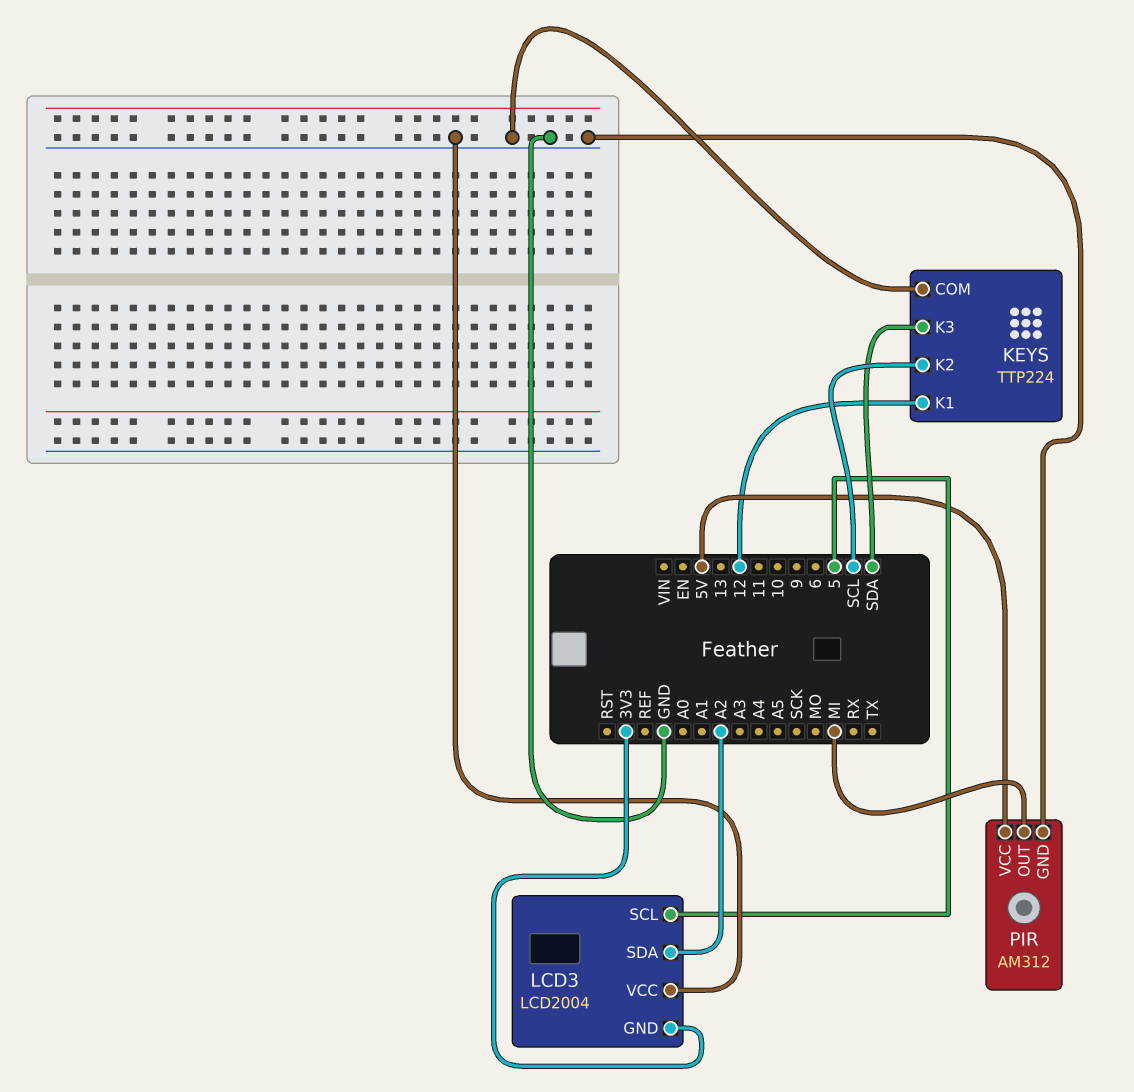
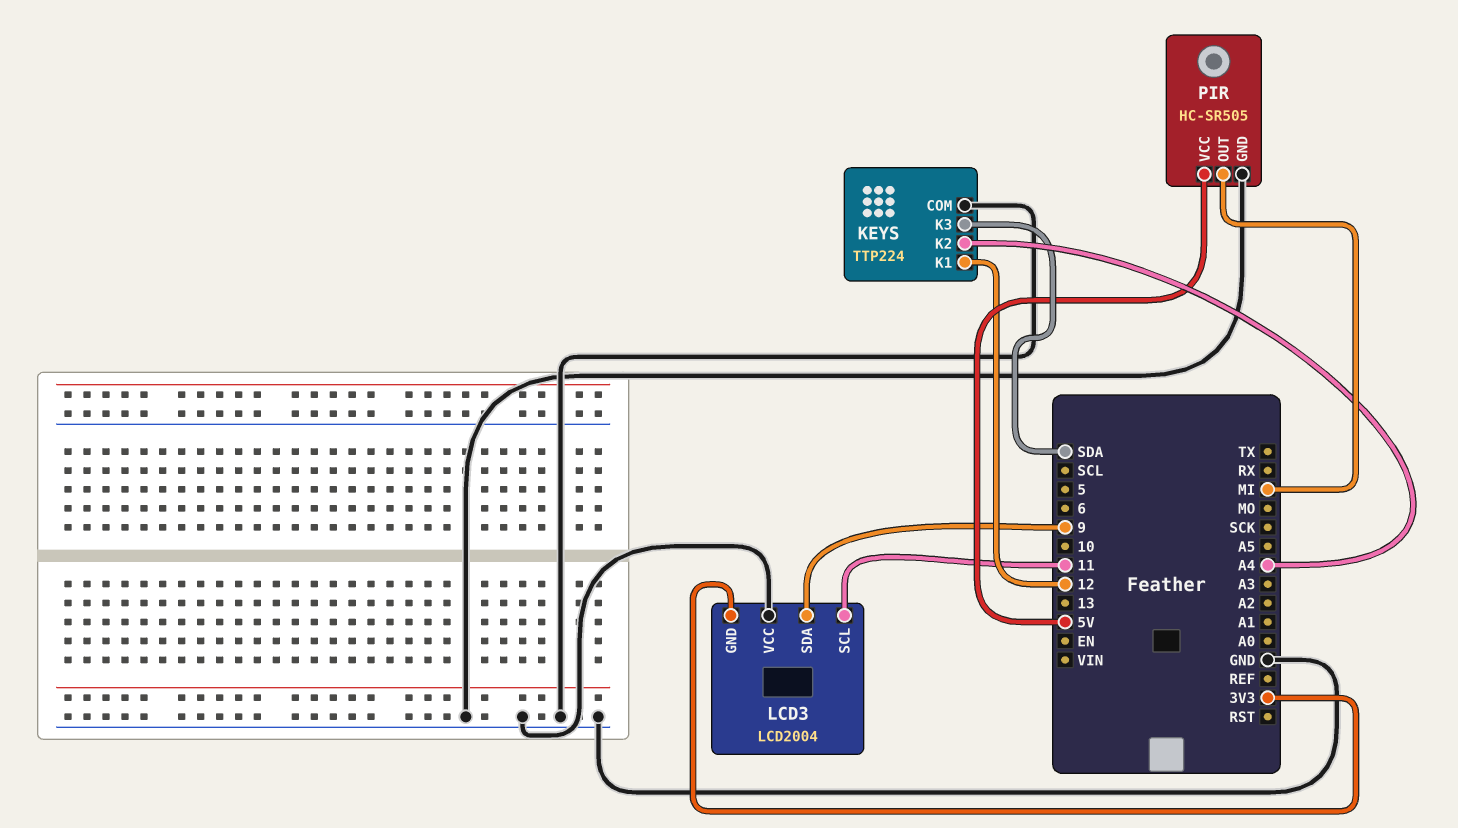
KEYS pin K2: SCL -> A4
LCD3 pin SCL: 5 -> 11
LCD3 pin SDA: A2 -> 9
PIR: AM312 -> HC-SR505

